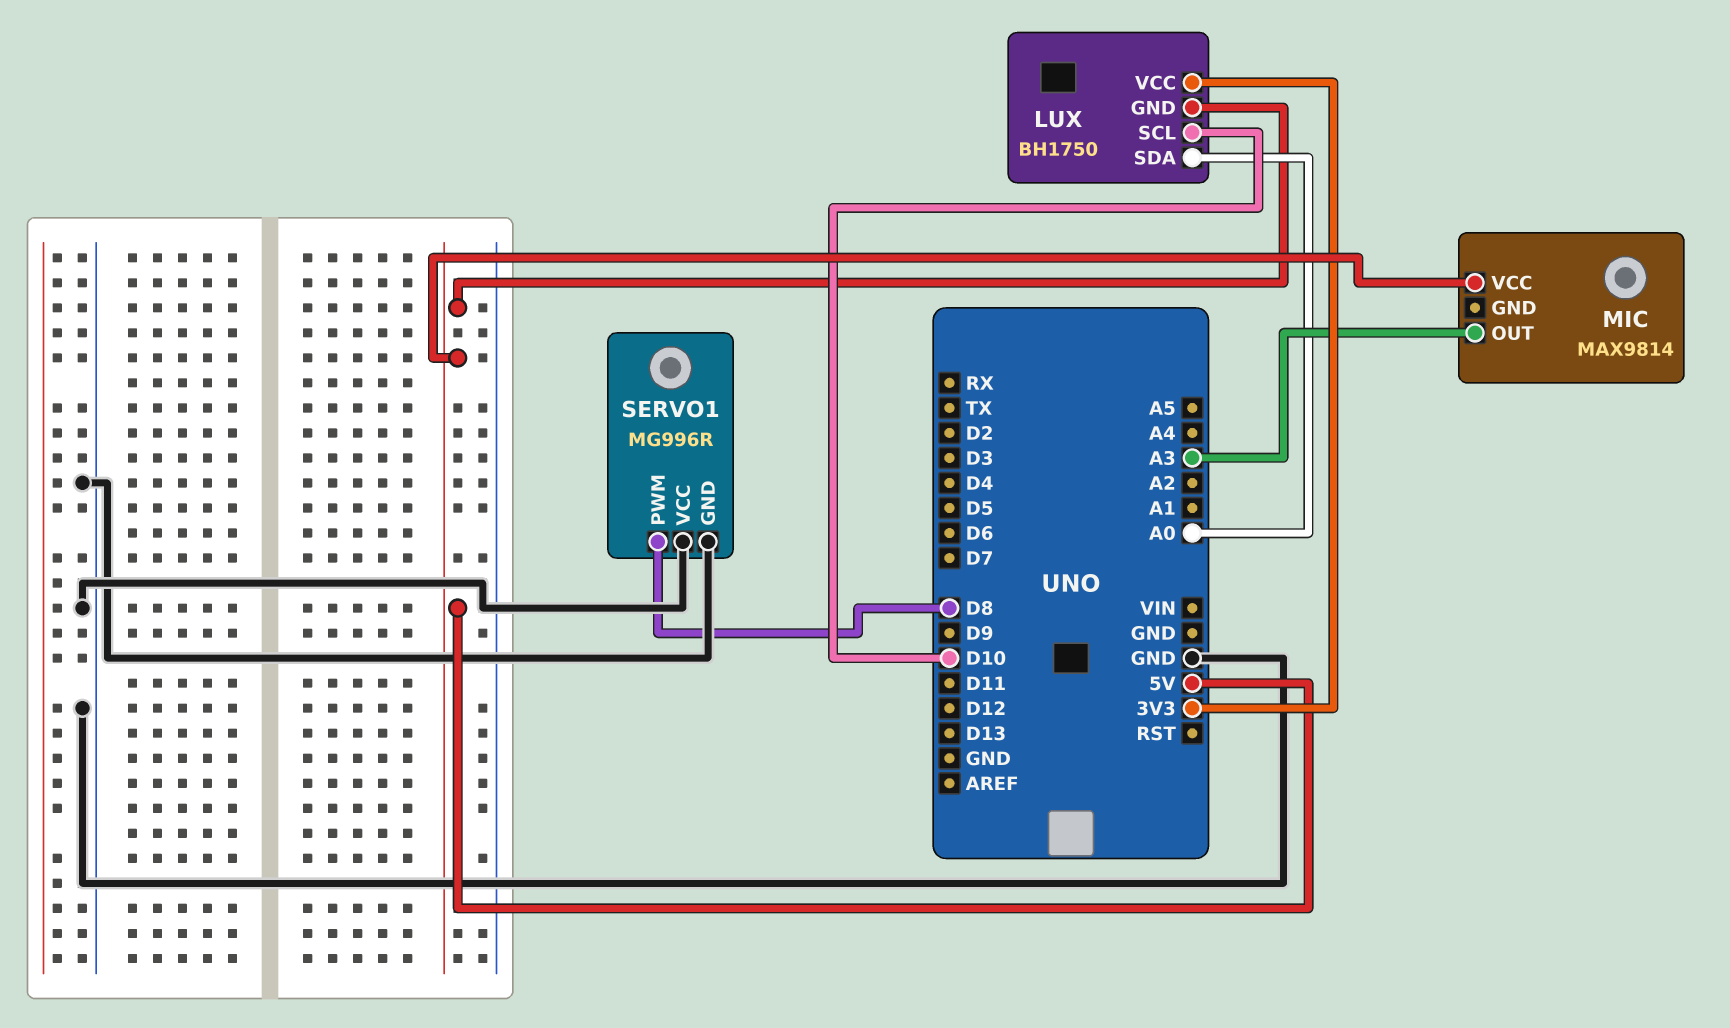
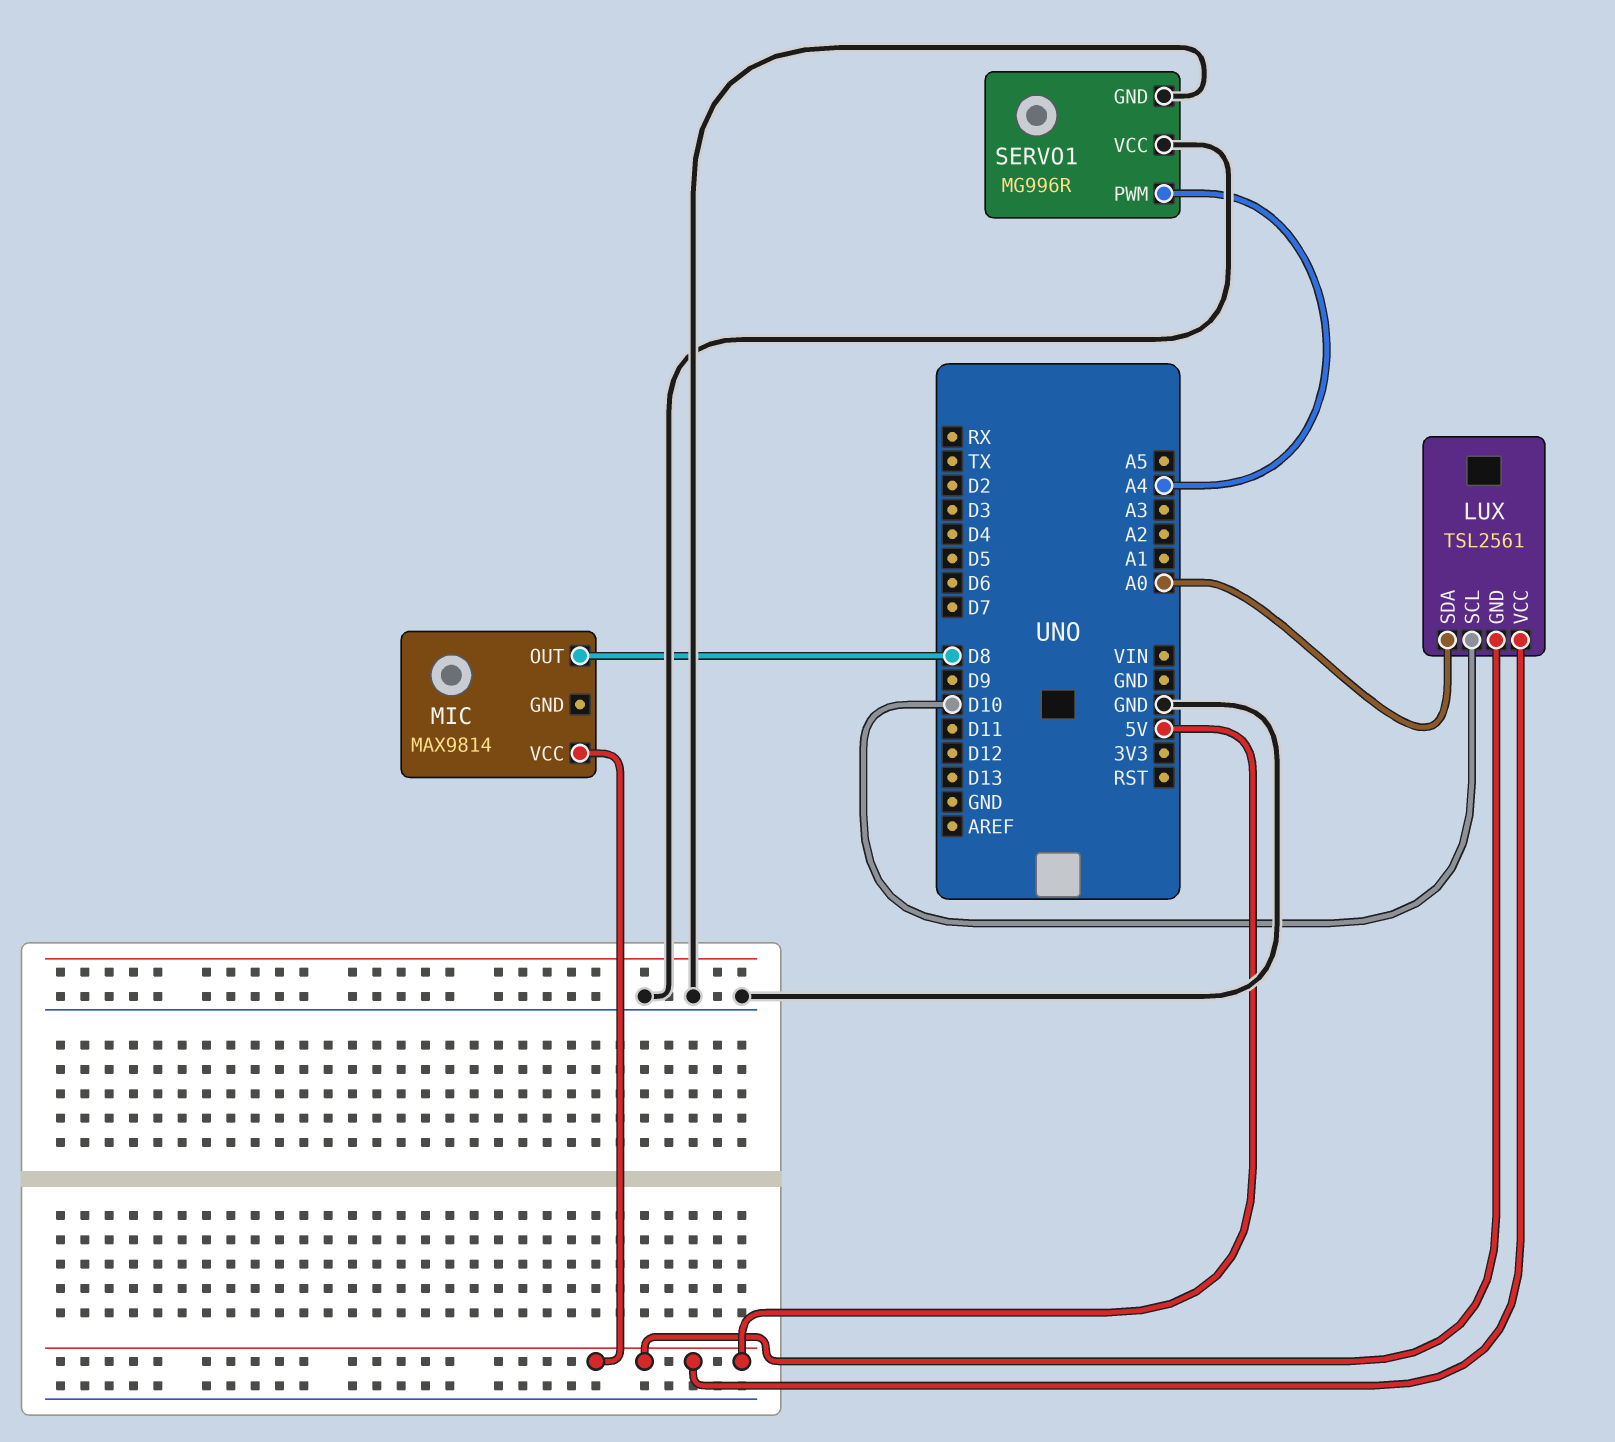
LUX: BH1750 -> TSL2561
LUX pin VCC: 3V3 -> 5V
MIC pin OUT: A3 -> D8
SERVO1 pin PWM: D8 -> A4

